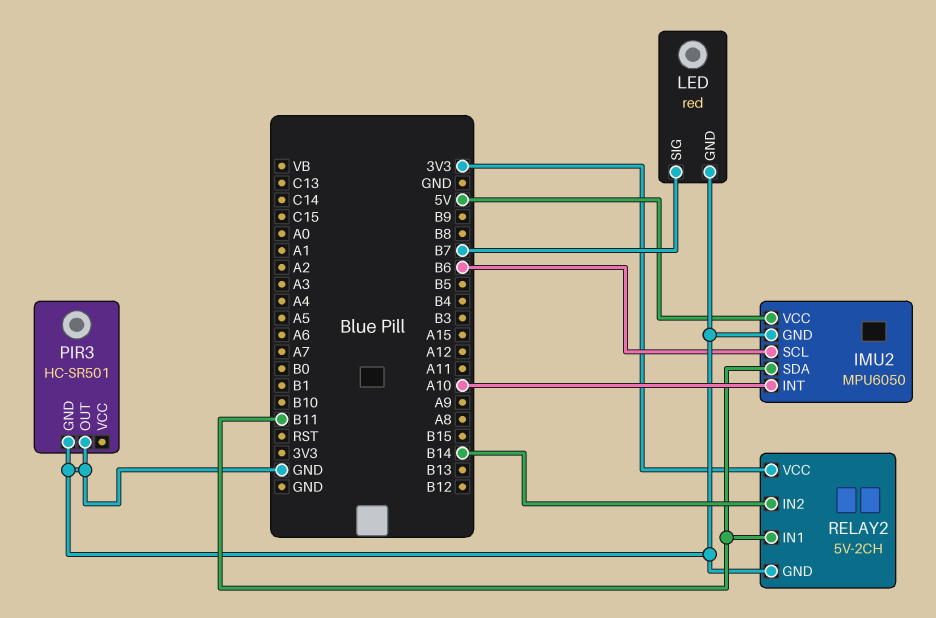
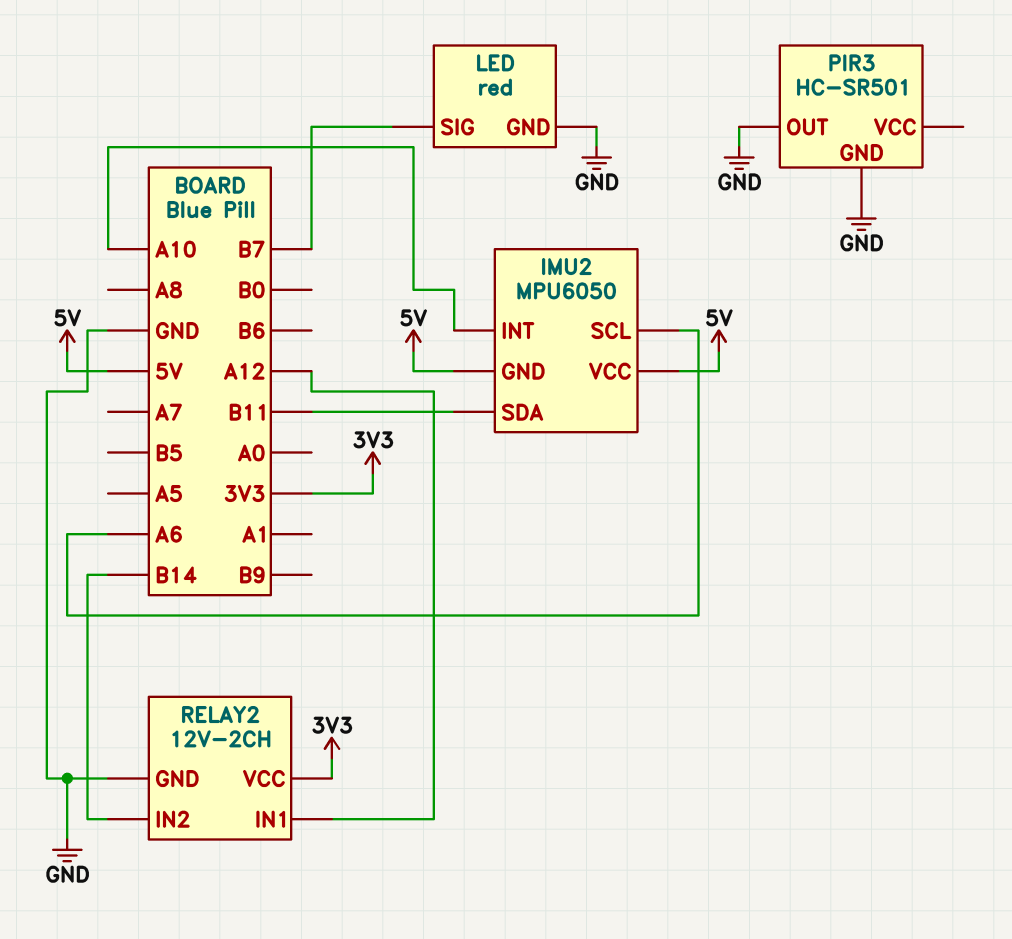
IMU2 pin GND: GND -> 5V
IMU2 pin SCL: B6 -> A6
RELAY2: 5V-2CH -> 12V-2CH
RELAY2 pin IN1: B11 -> A12

